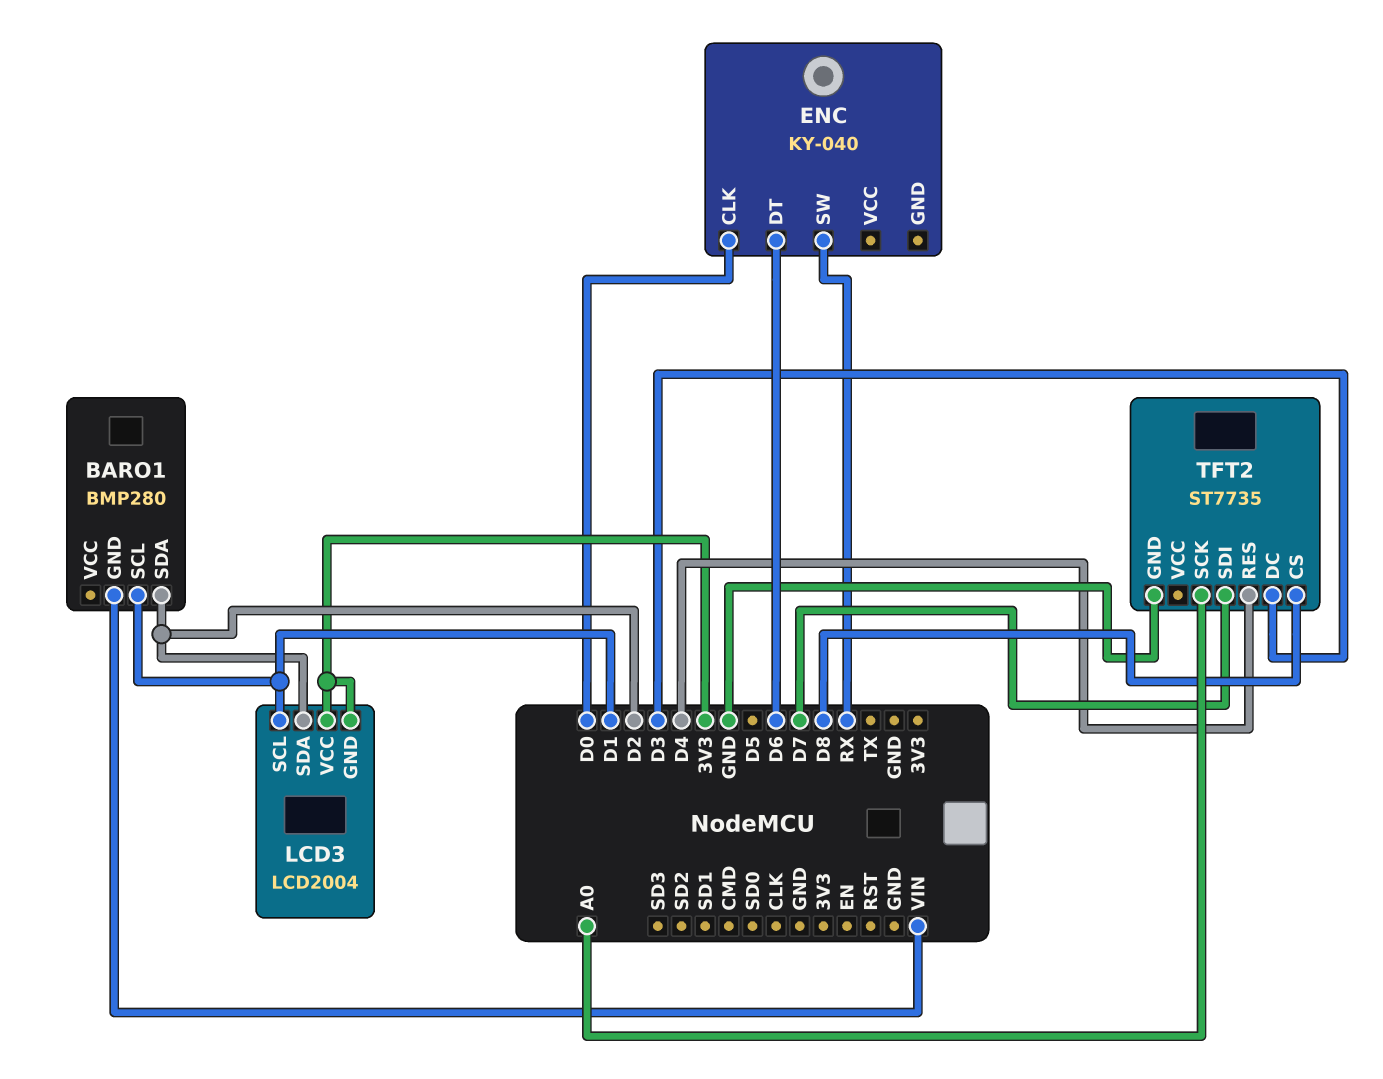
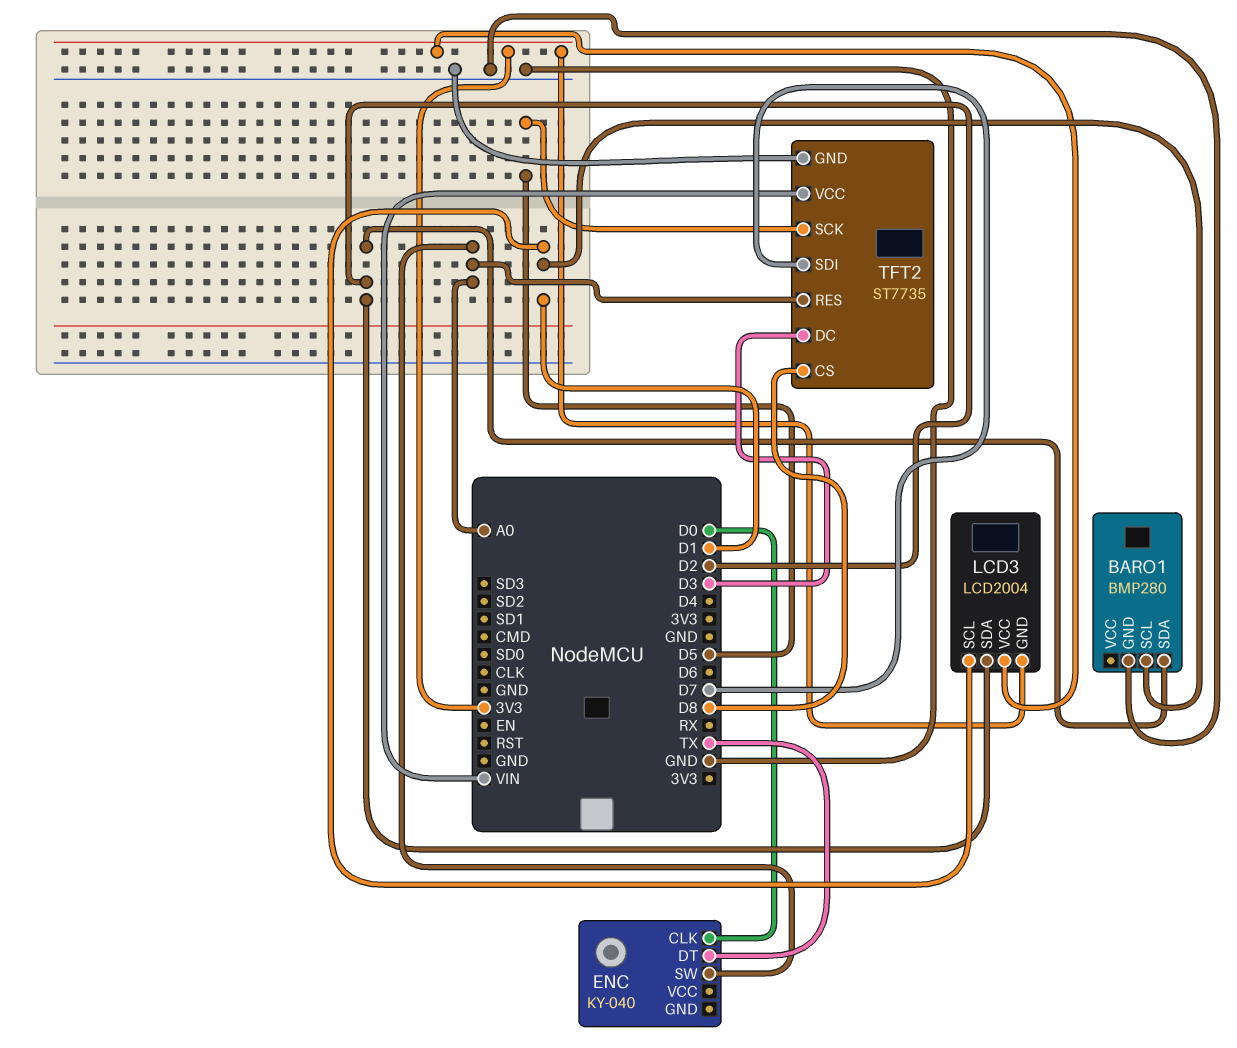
BARO1 pin GND: VIN -> GND
ENC pin DT: D6 -> TX
ENC pin SW: RX -> A0
TFT2 pin RES: D4 -> A0
TFT2 pin SCK: A0 -> D5
TFT2 pin VCC: none -> VIN

